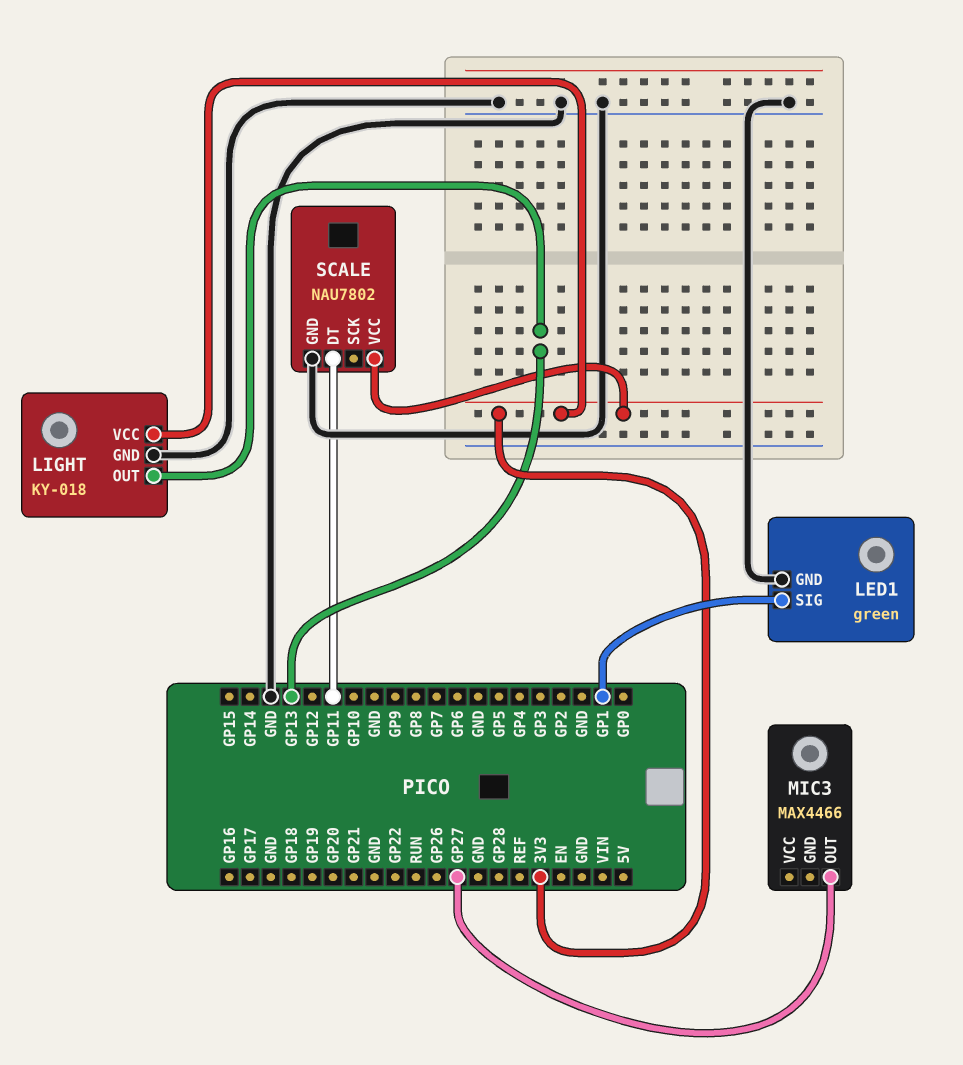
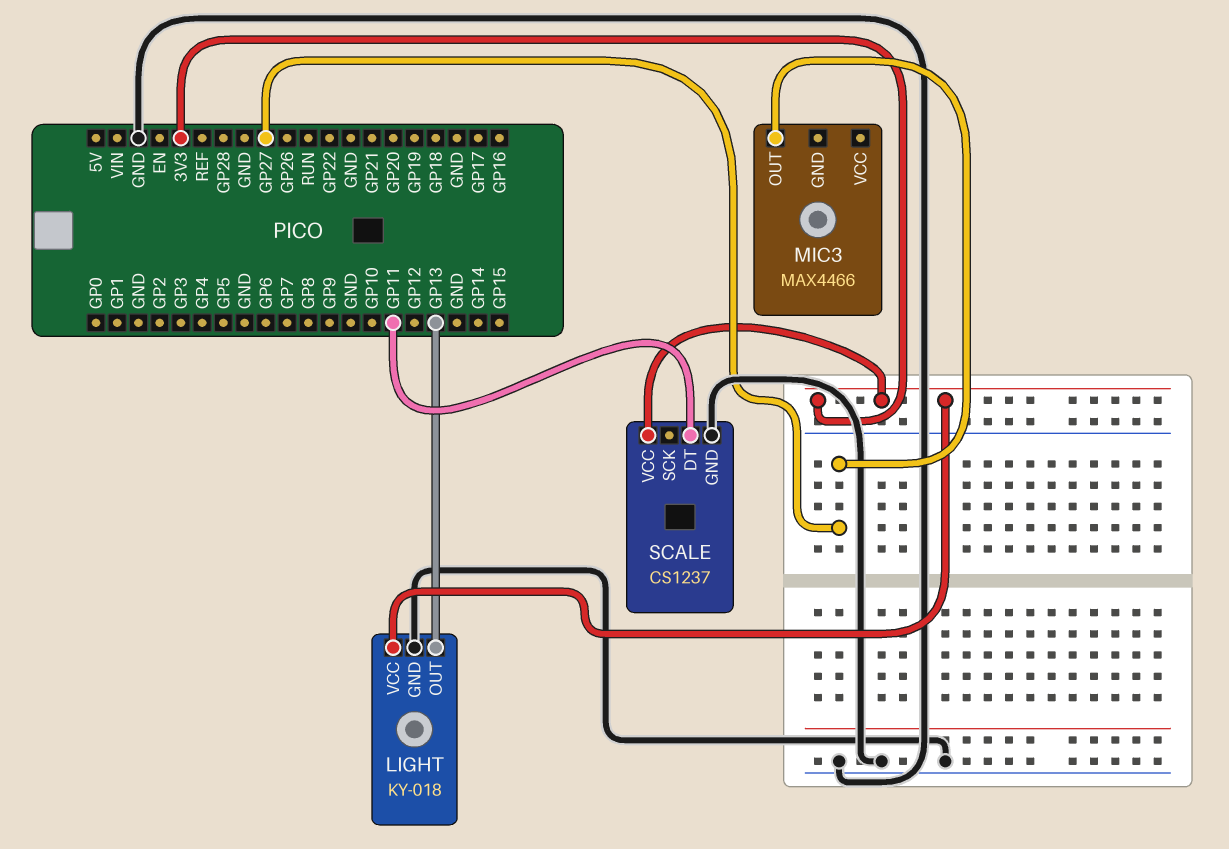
LED1: green -> none
LED1 pin GND: GND -> none
LED1 pin SIG: GP1 -> none
SCALE: NAU7802 -> CS1237

